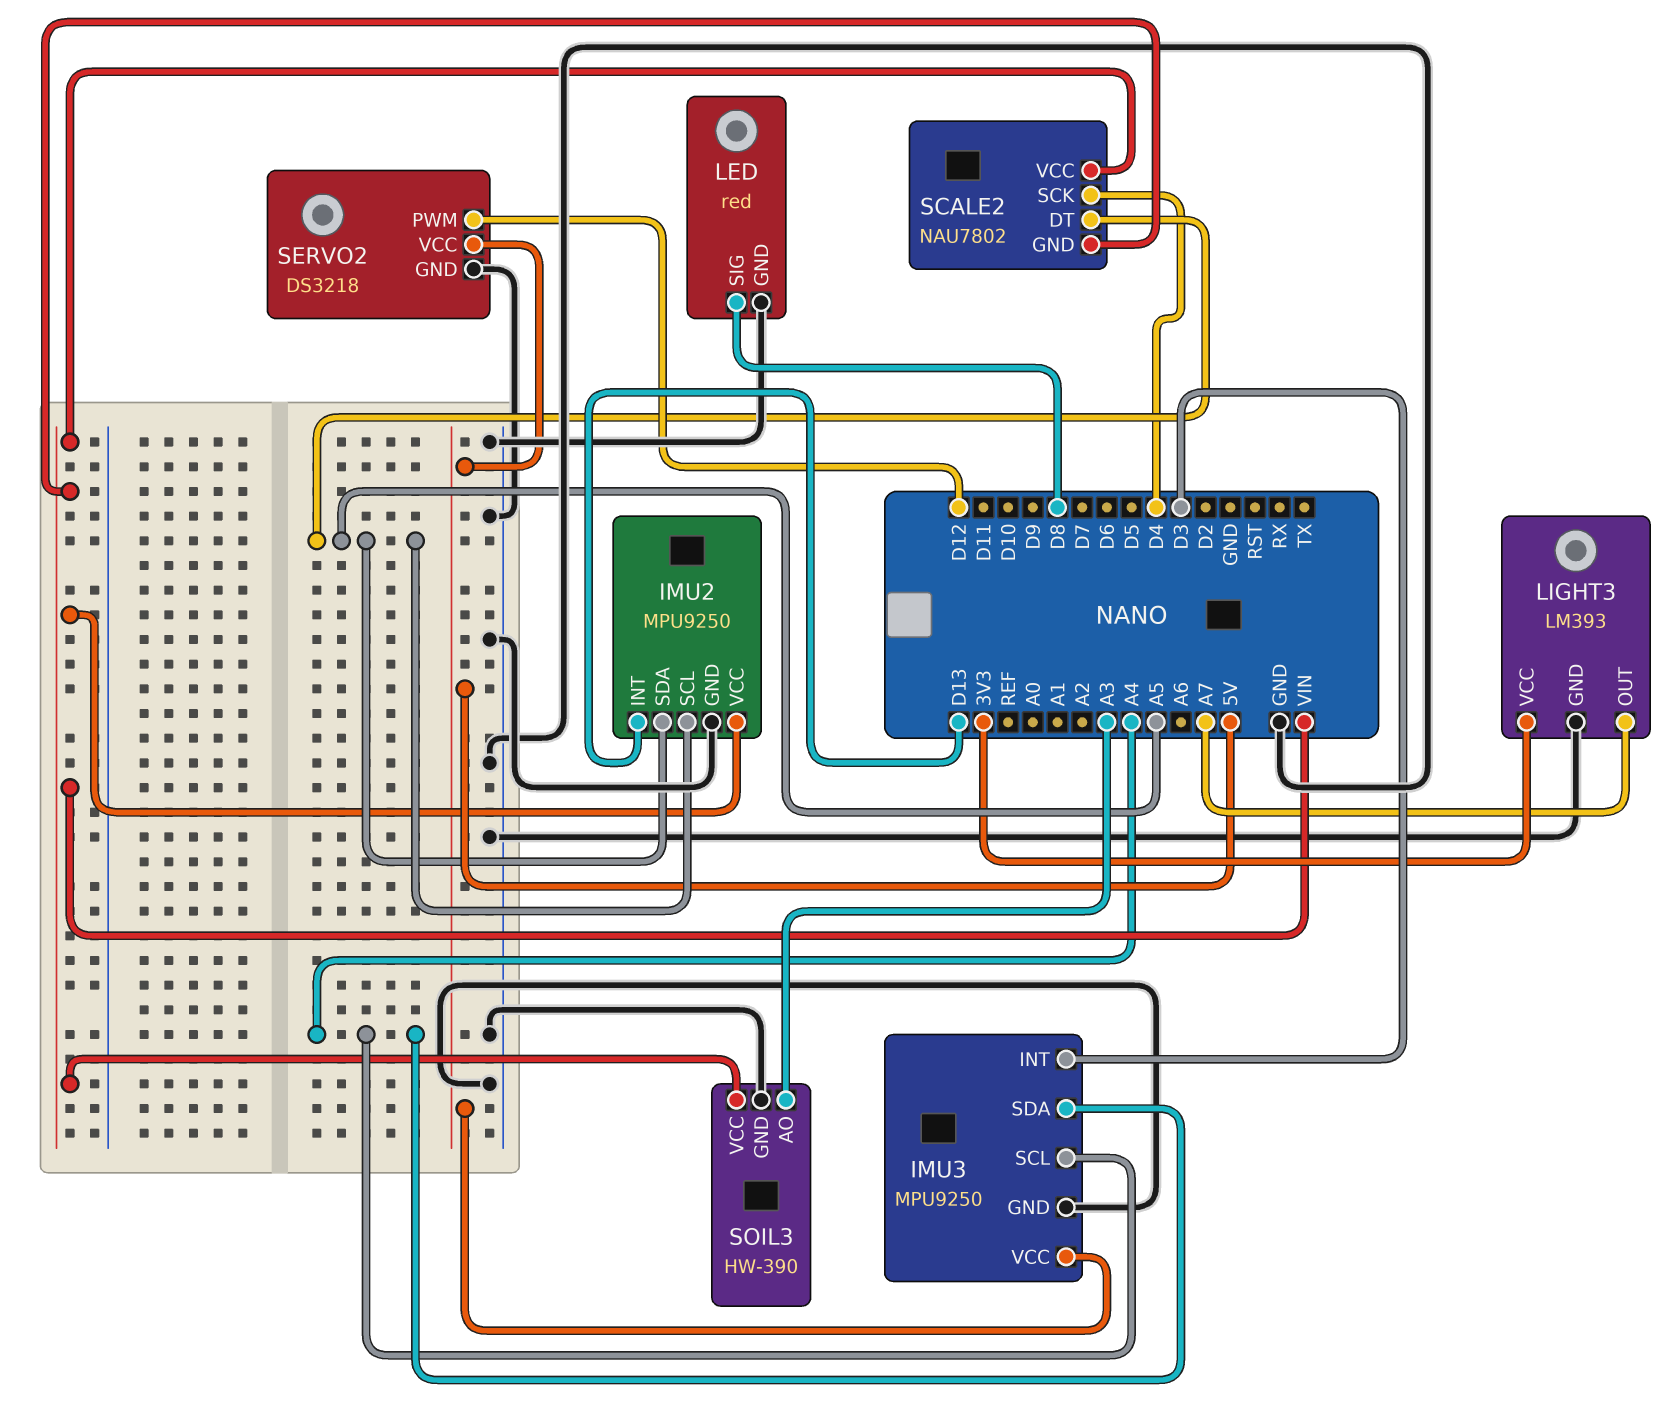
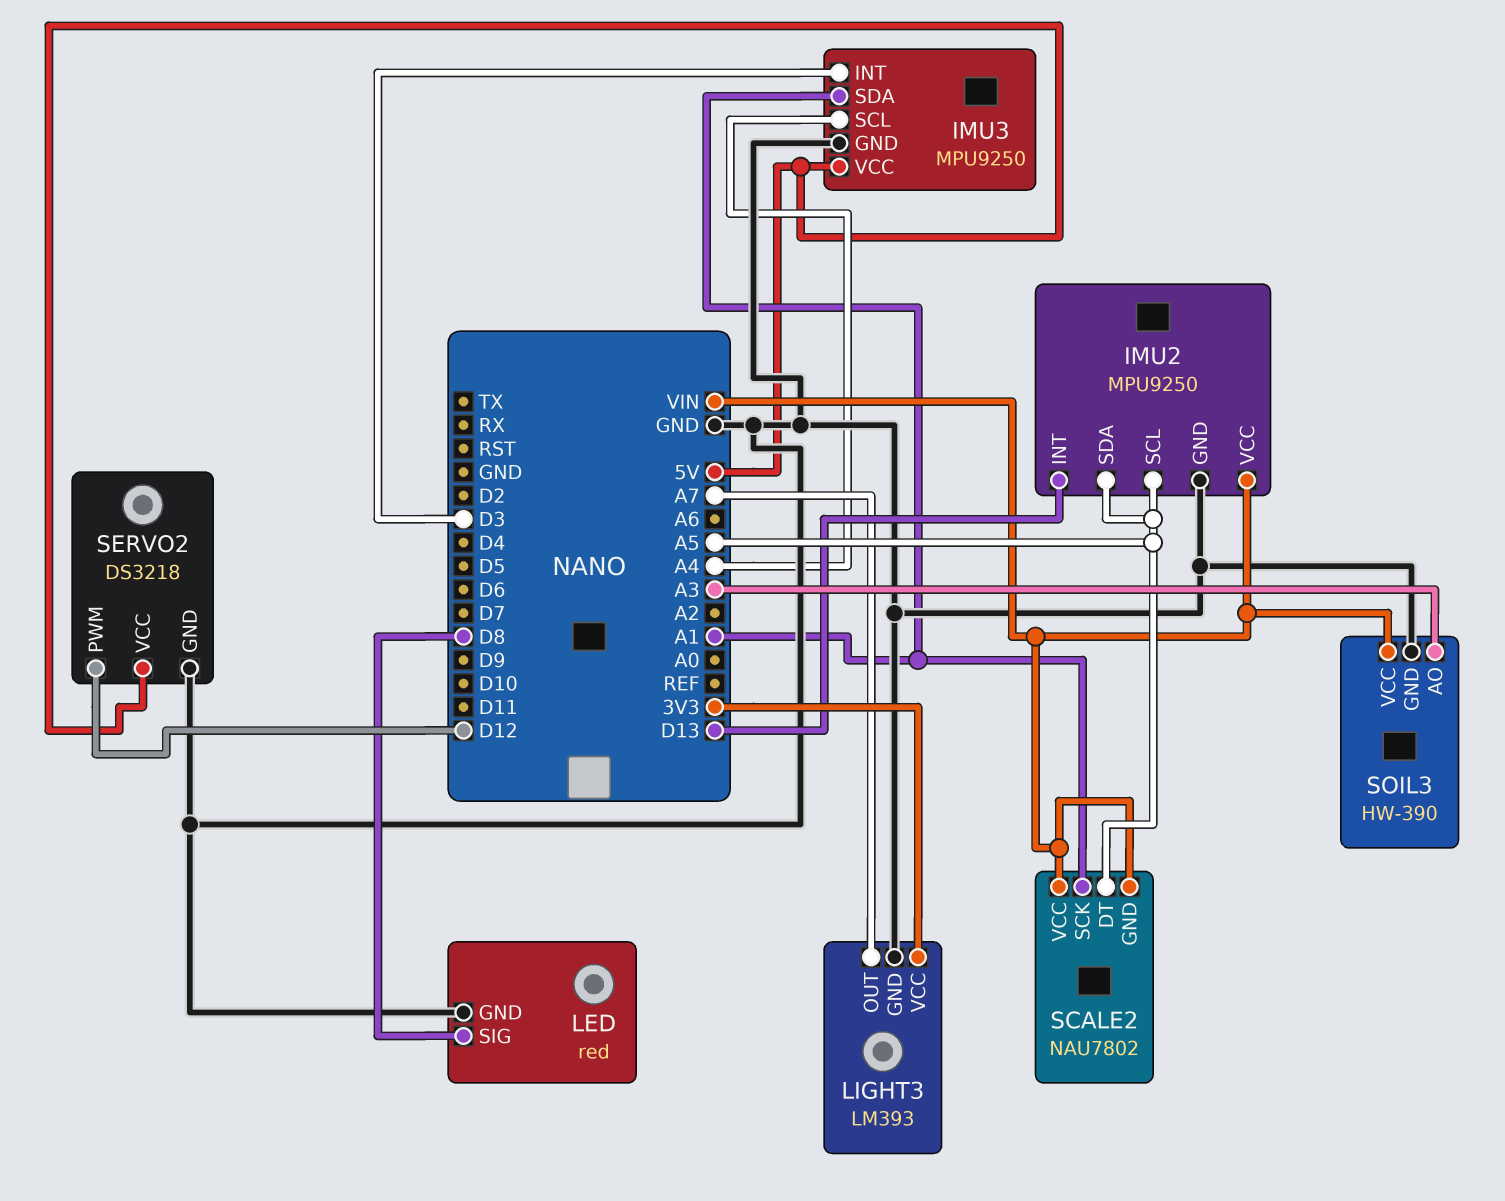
IMU3 pin SDA: A4 -> A1
SCALE2 pin SCK: D4 -> A1

